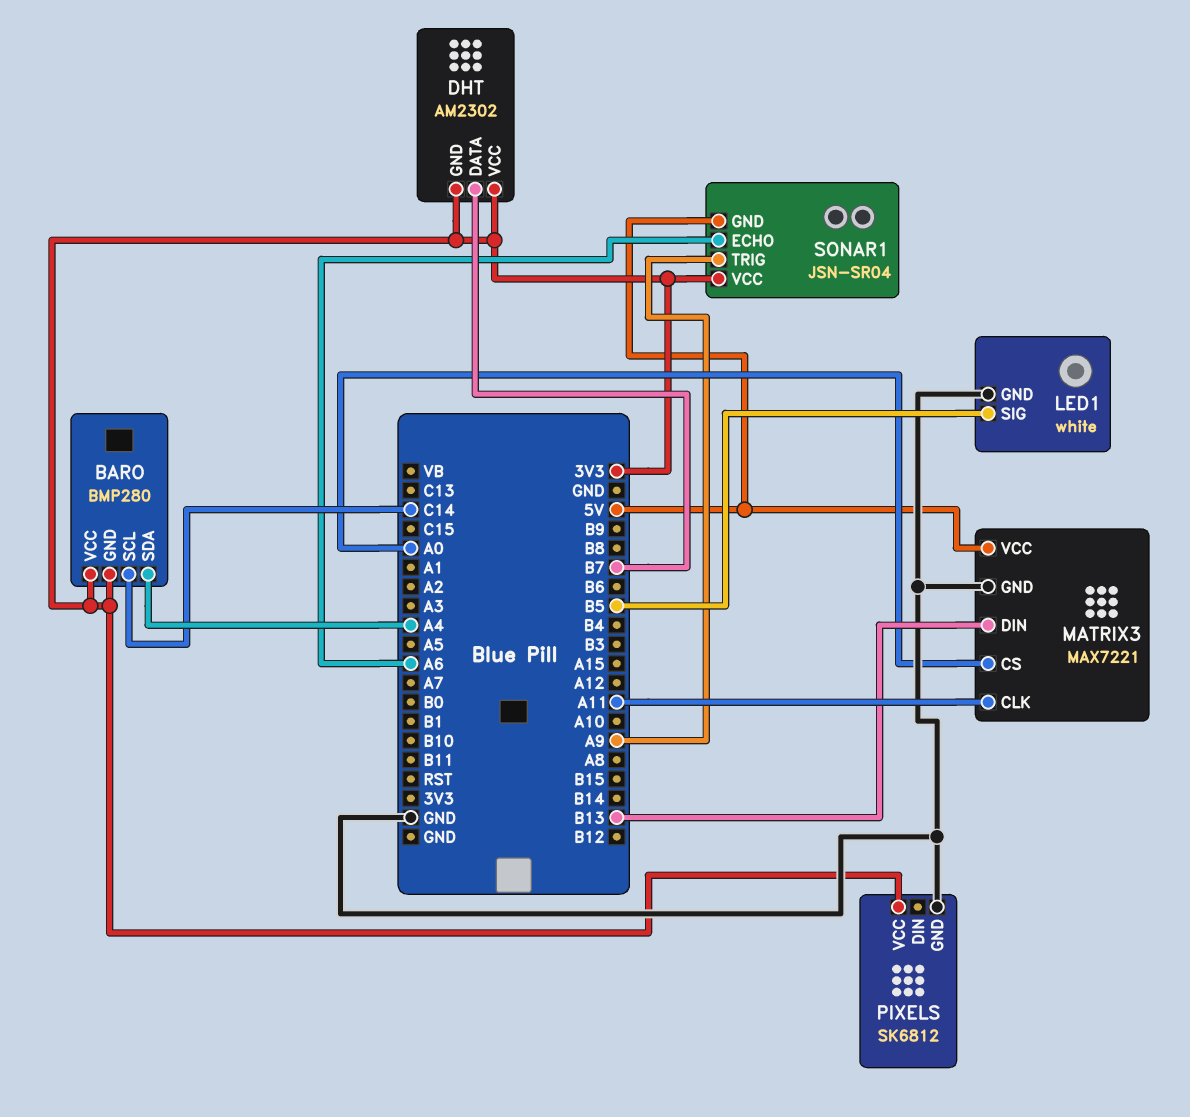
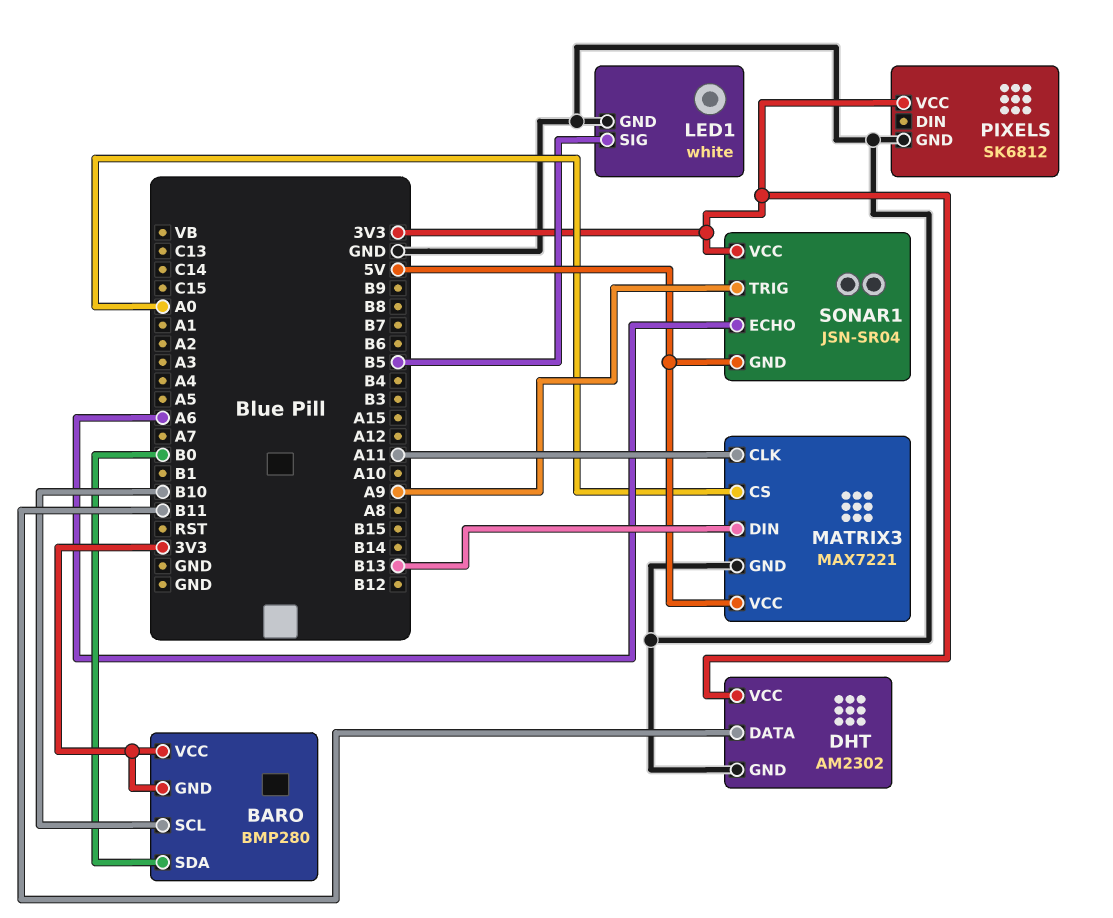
BARO pin SCL: C14 -> B10
BARO pin SDA: A4 -> B0
DHT pin DATA: B7 -> B11
DHT pin GND: 3V3 -> GND

